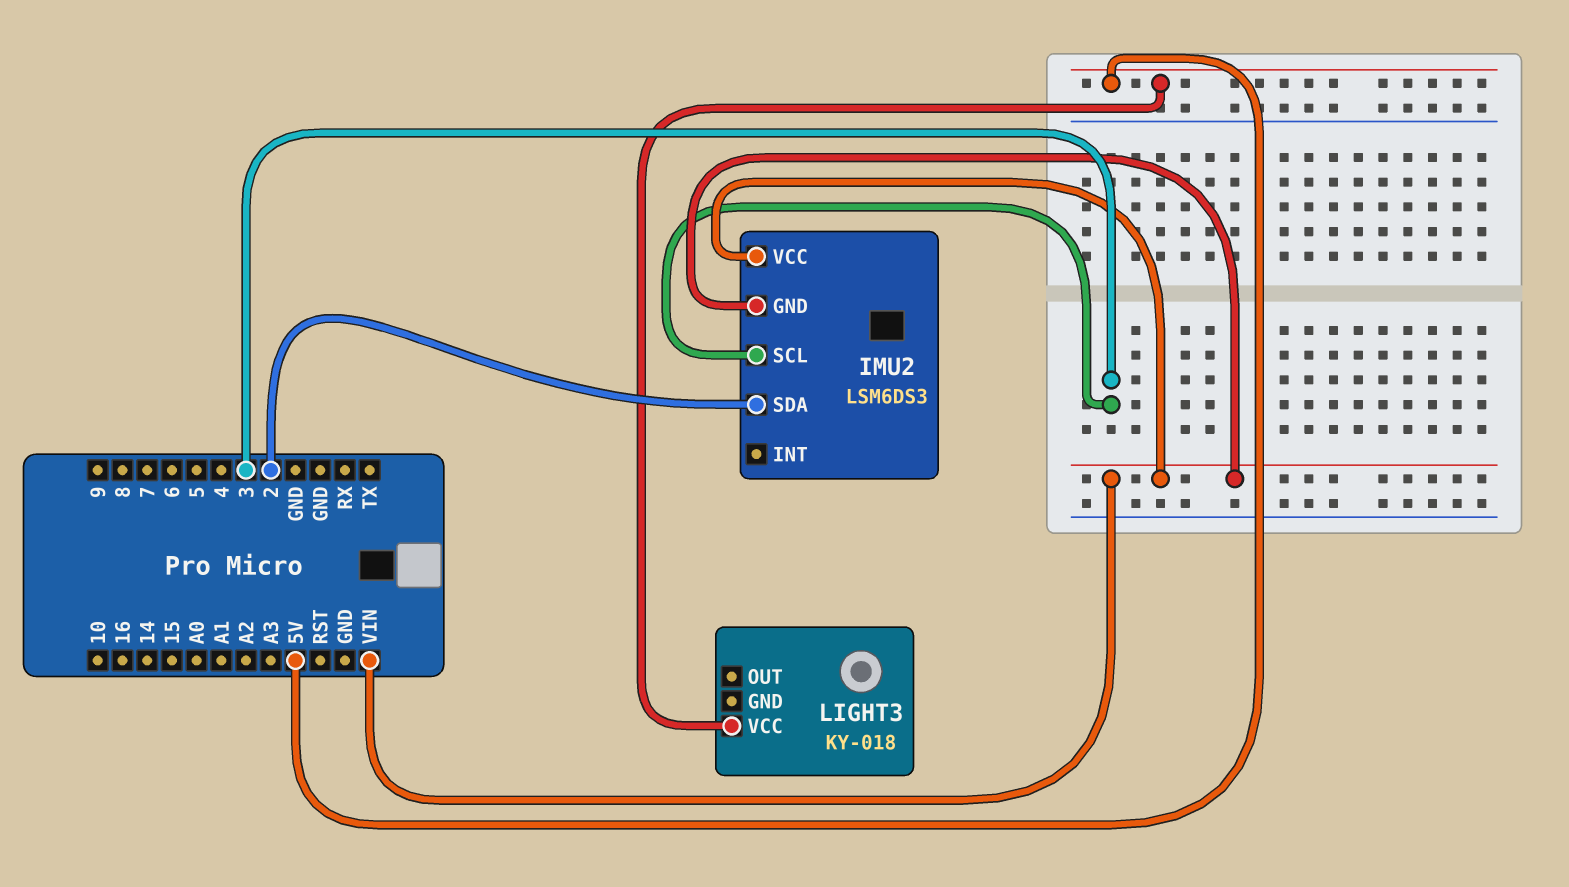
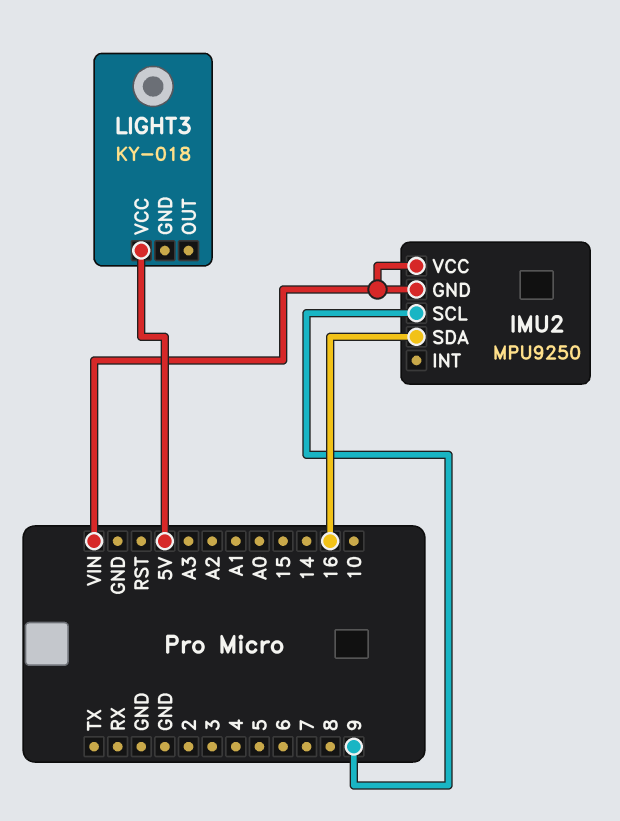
IMU2: LSM6DS3 -> MPU9250
IMU2 pin SCL: 3 -> 9
IMU2 pin SDA: 2 -> 16

